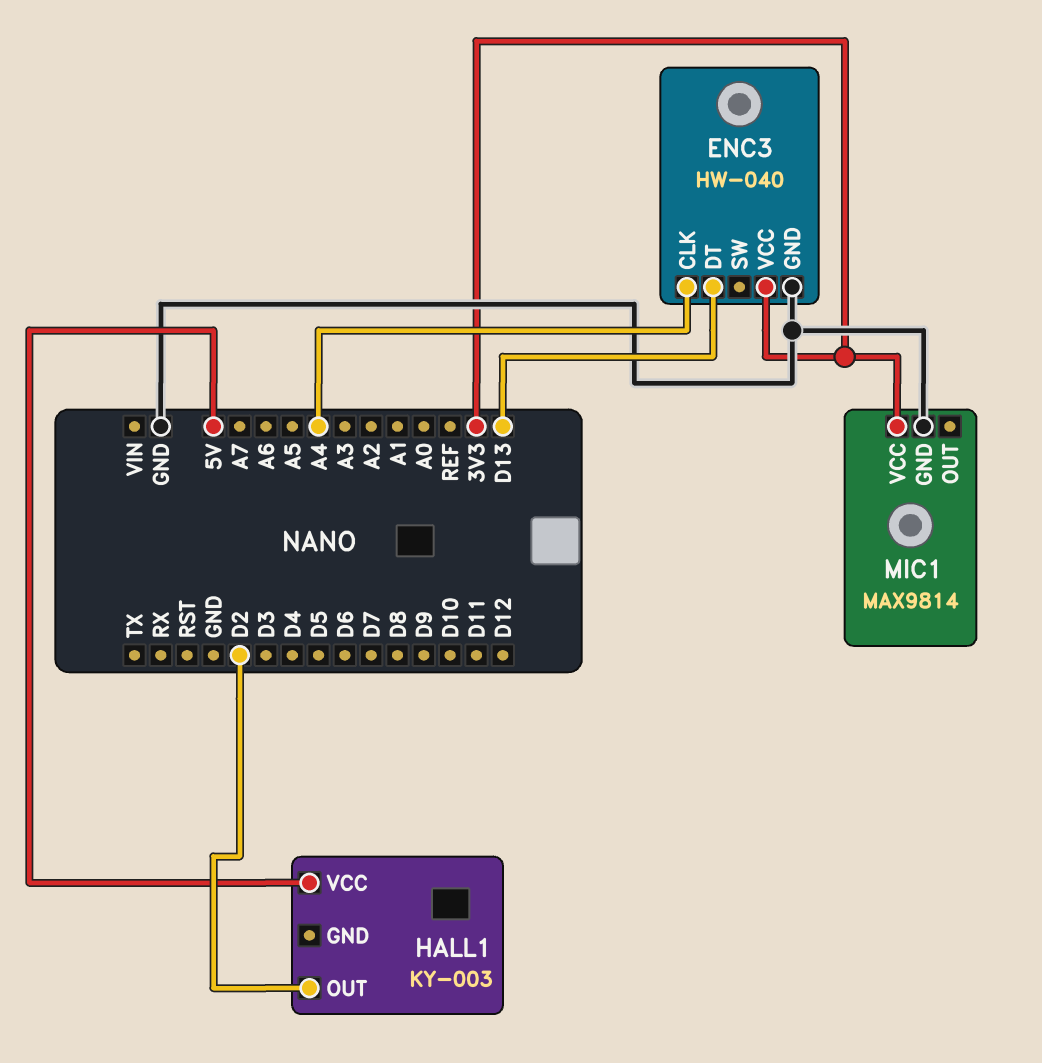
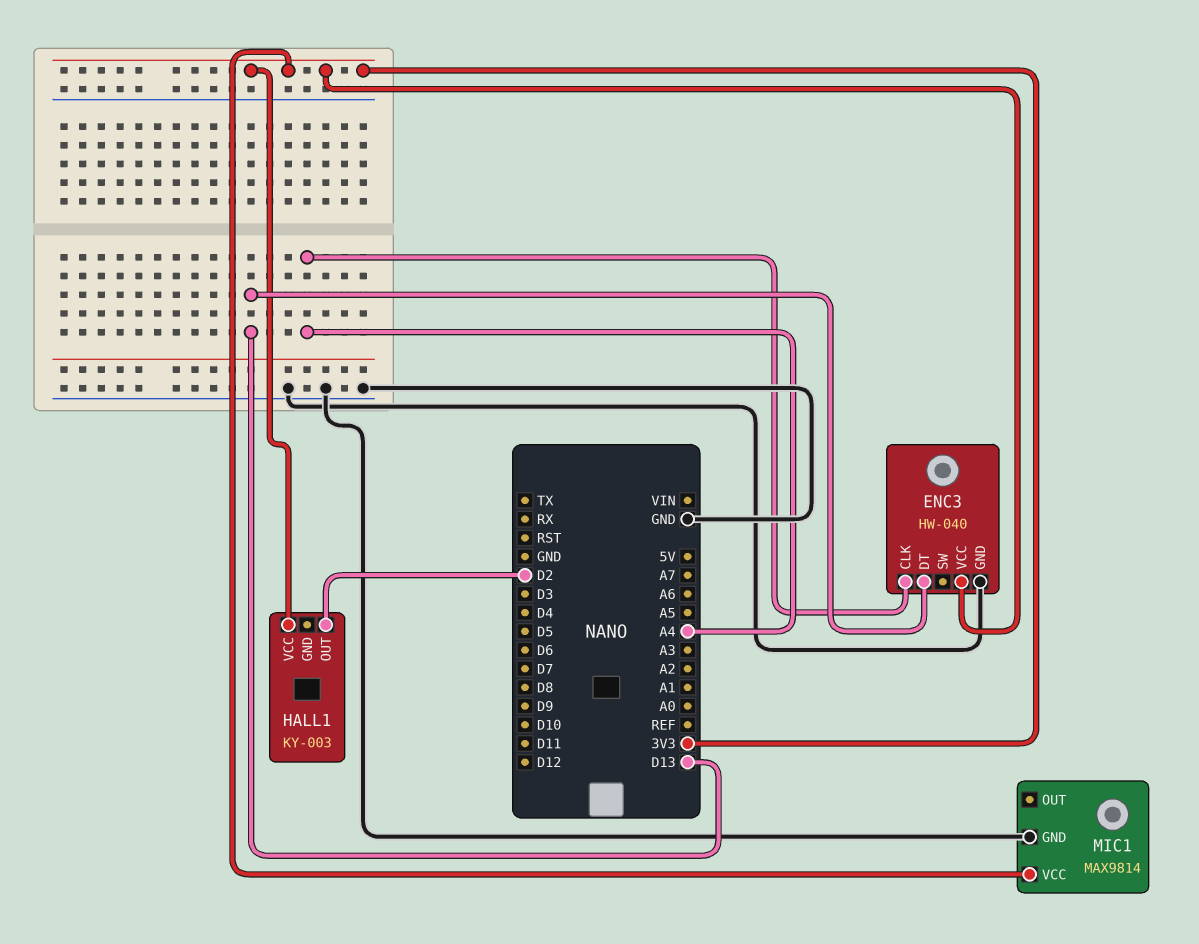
HALL1 pin VCC: 5V -> 3V3

